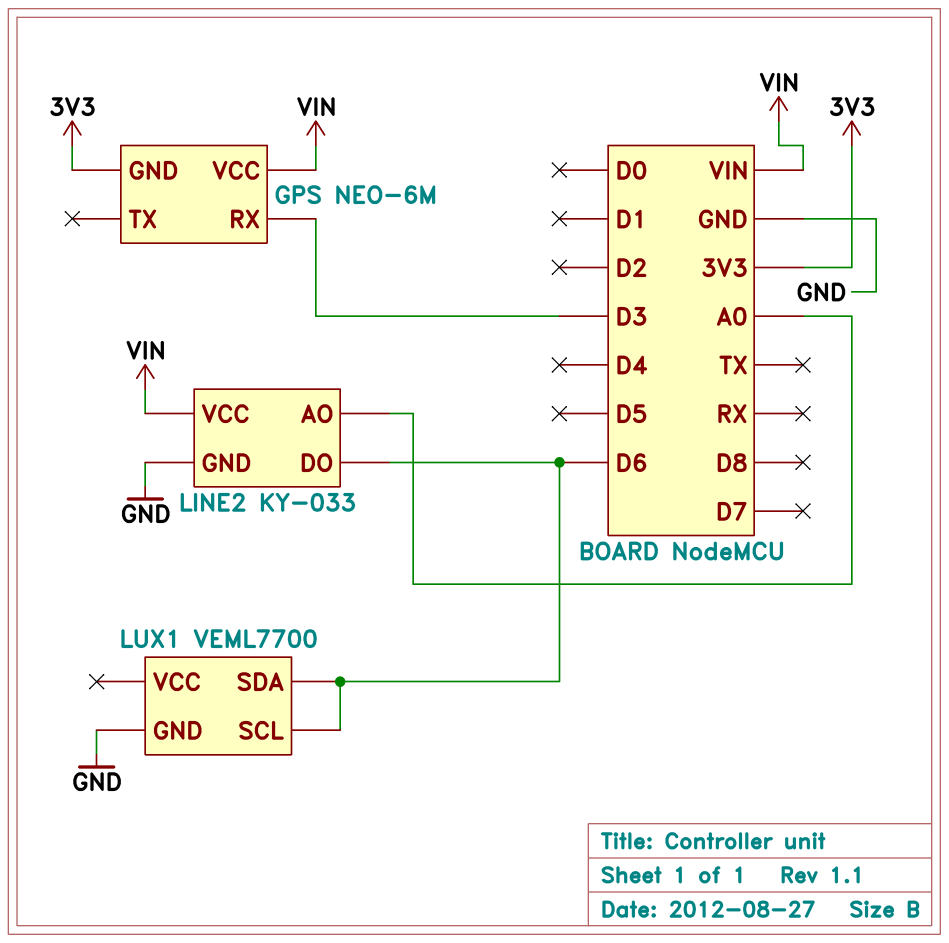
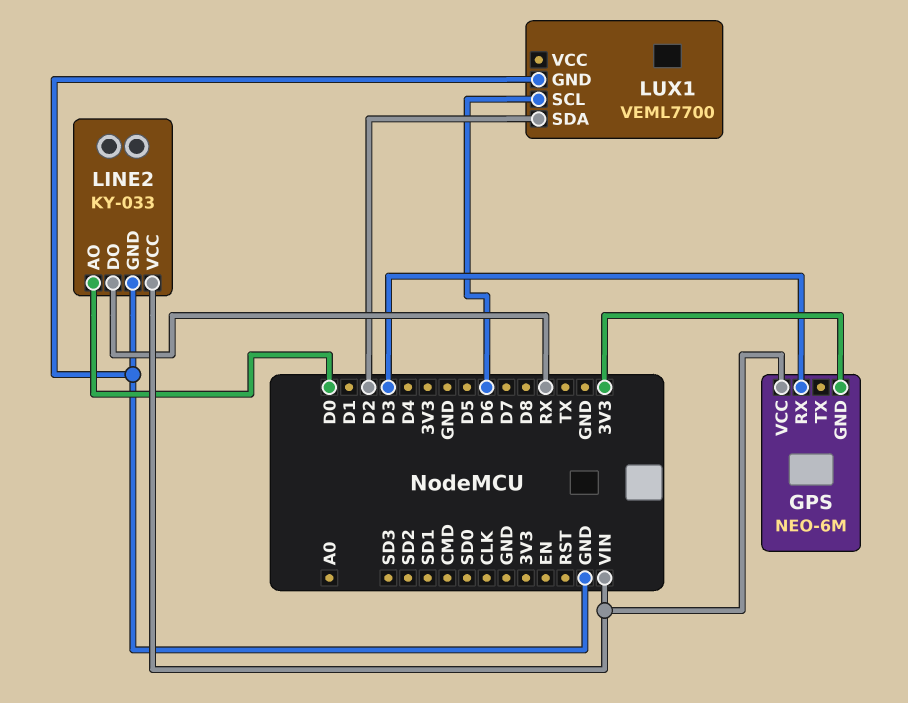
LINE2 pin AO: A0 -> D0
LINE2 pin DO: D6 -> RX
LUX1 pin SDA: D6 -> D2

